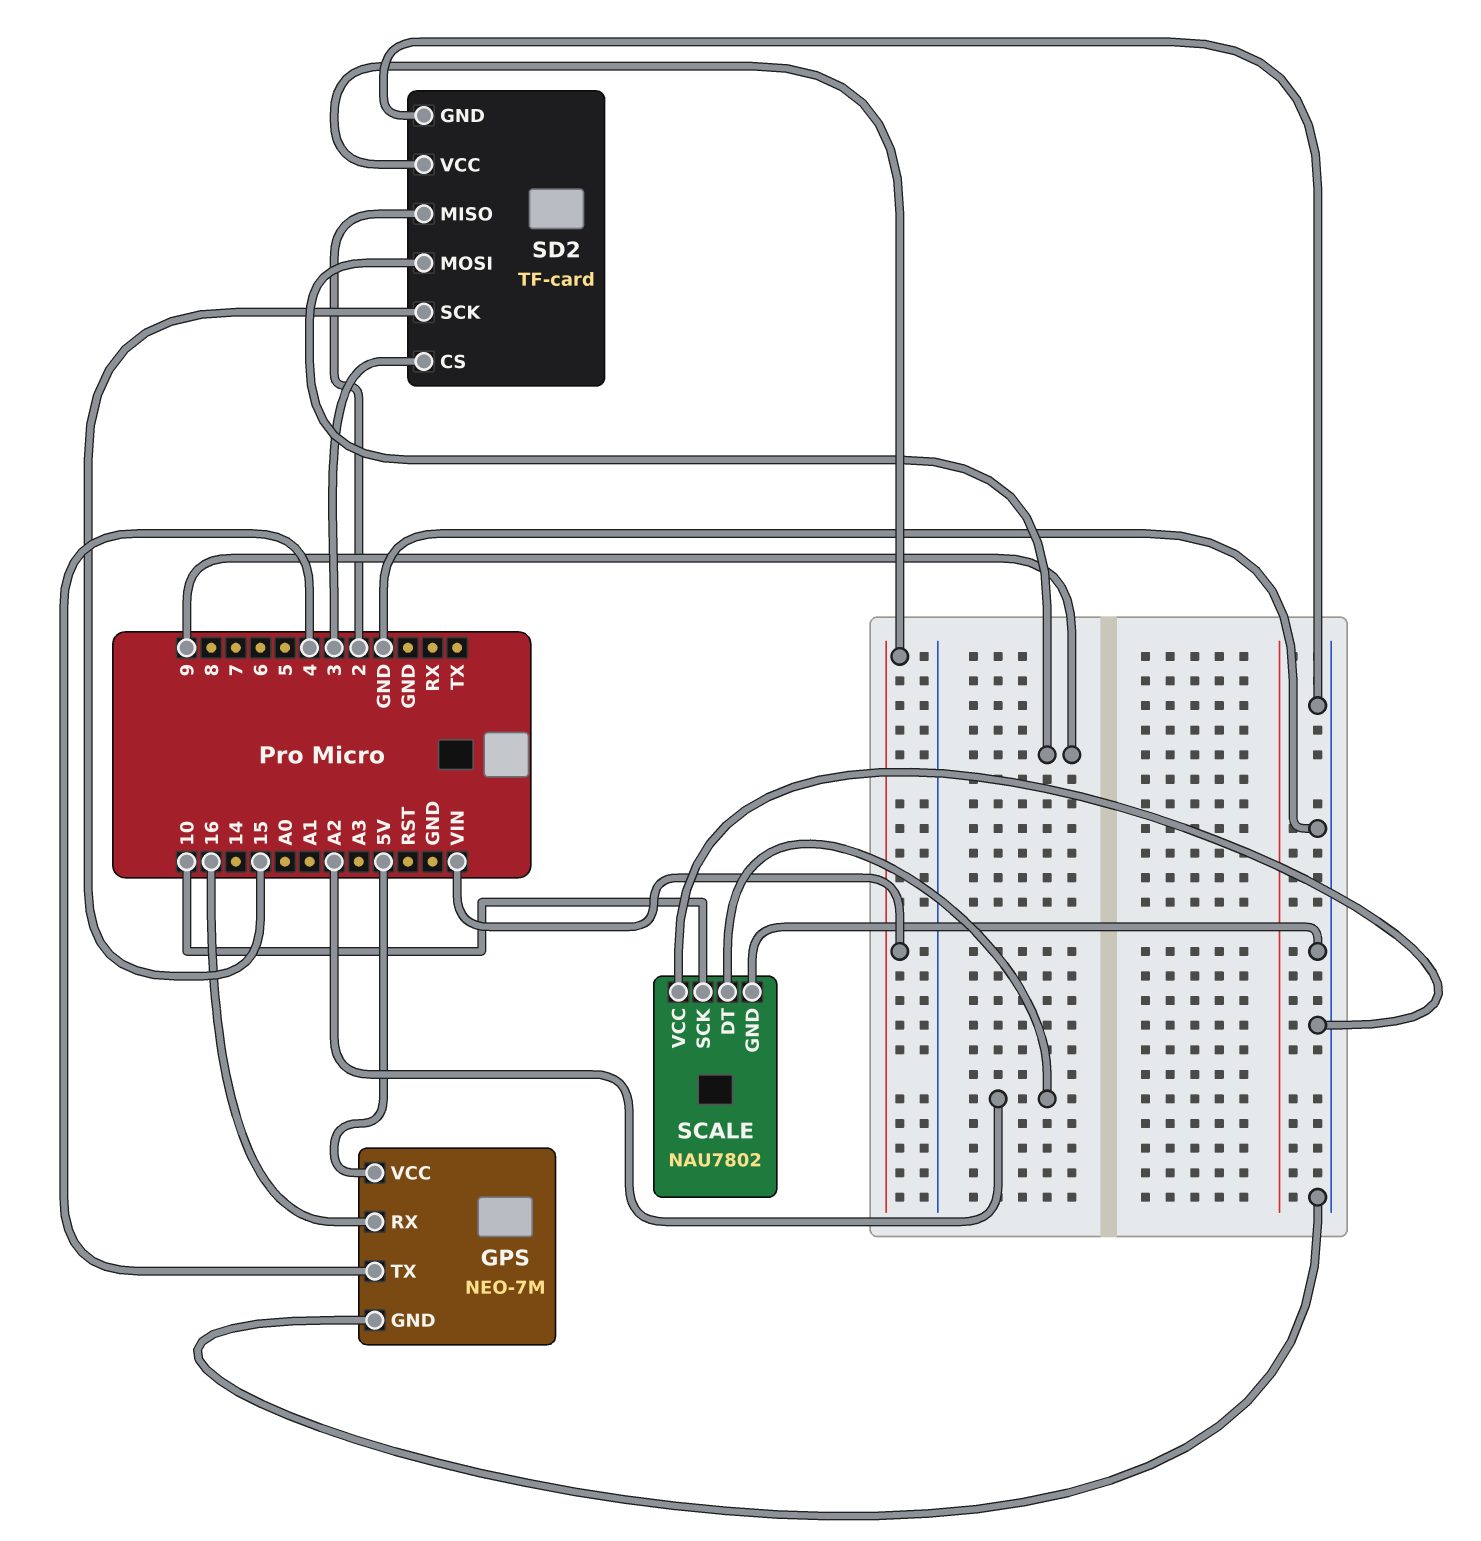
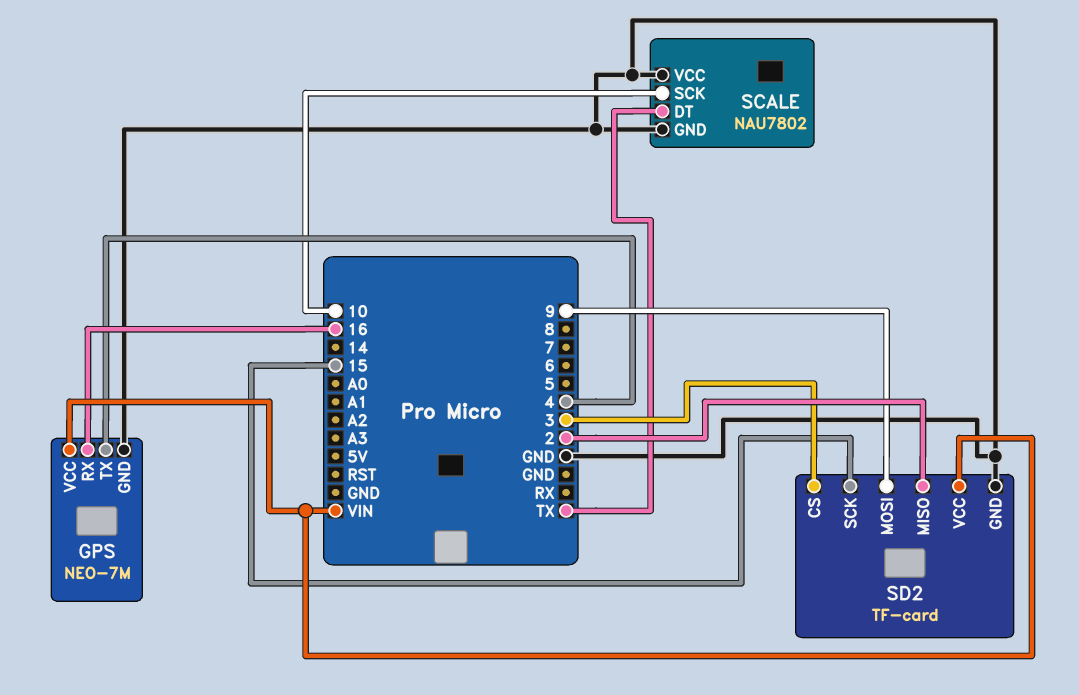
GPS pin VCC: 5V -> VIN
SCALE pin DT: A2 -> TX

